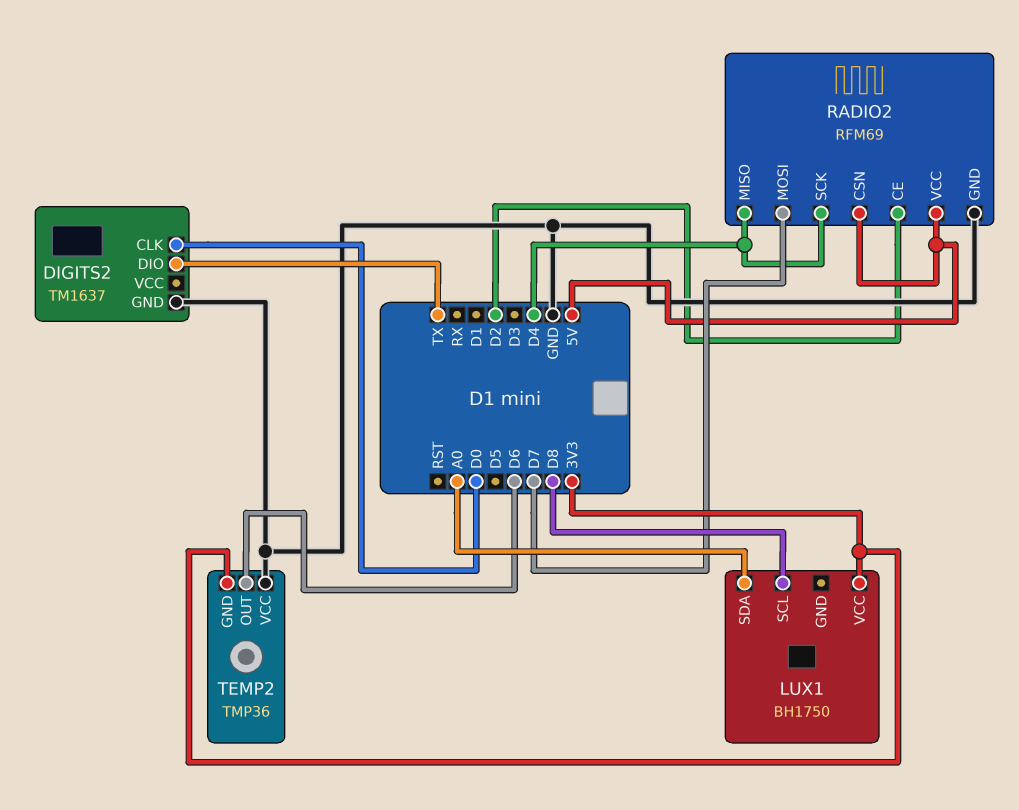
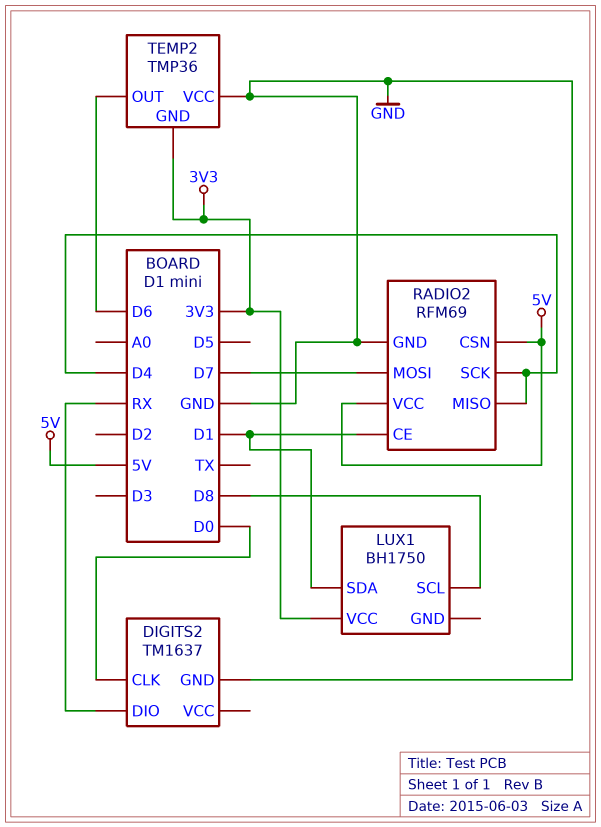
DIGITS2 pin DIO: TX -> RX
LUX1 pin SDA: A0 -> D1
RADIO2 pin CE: D2 -> D1

